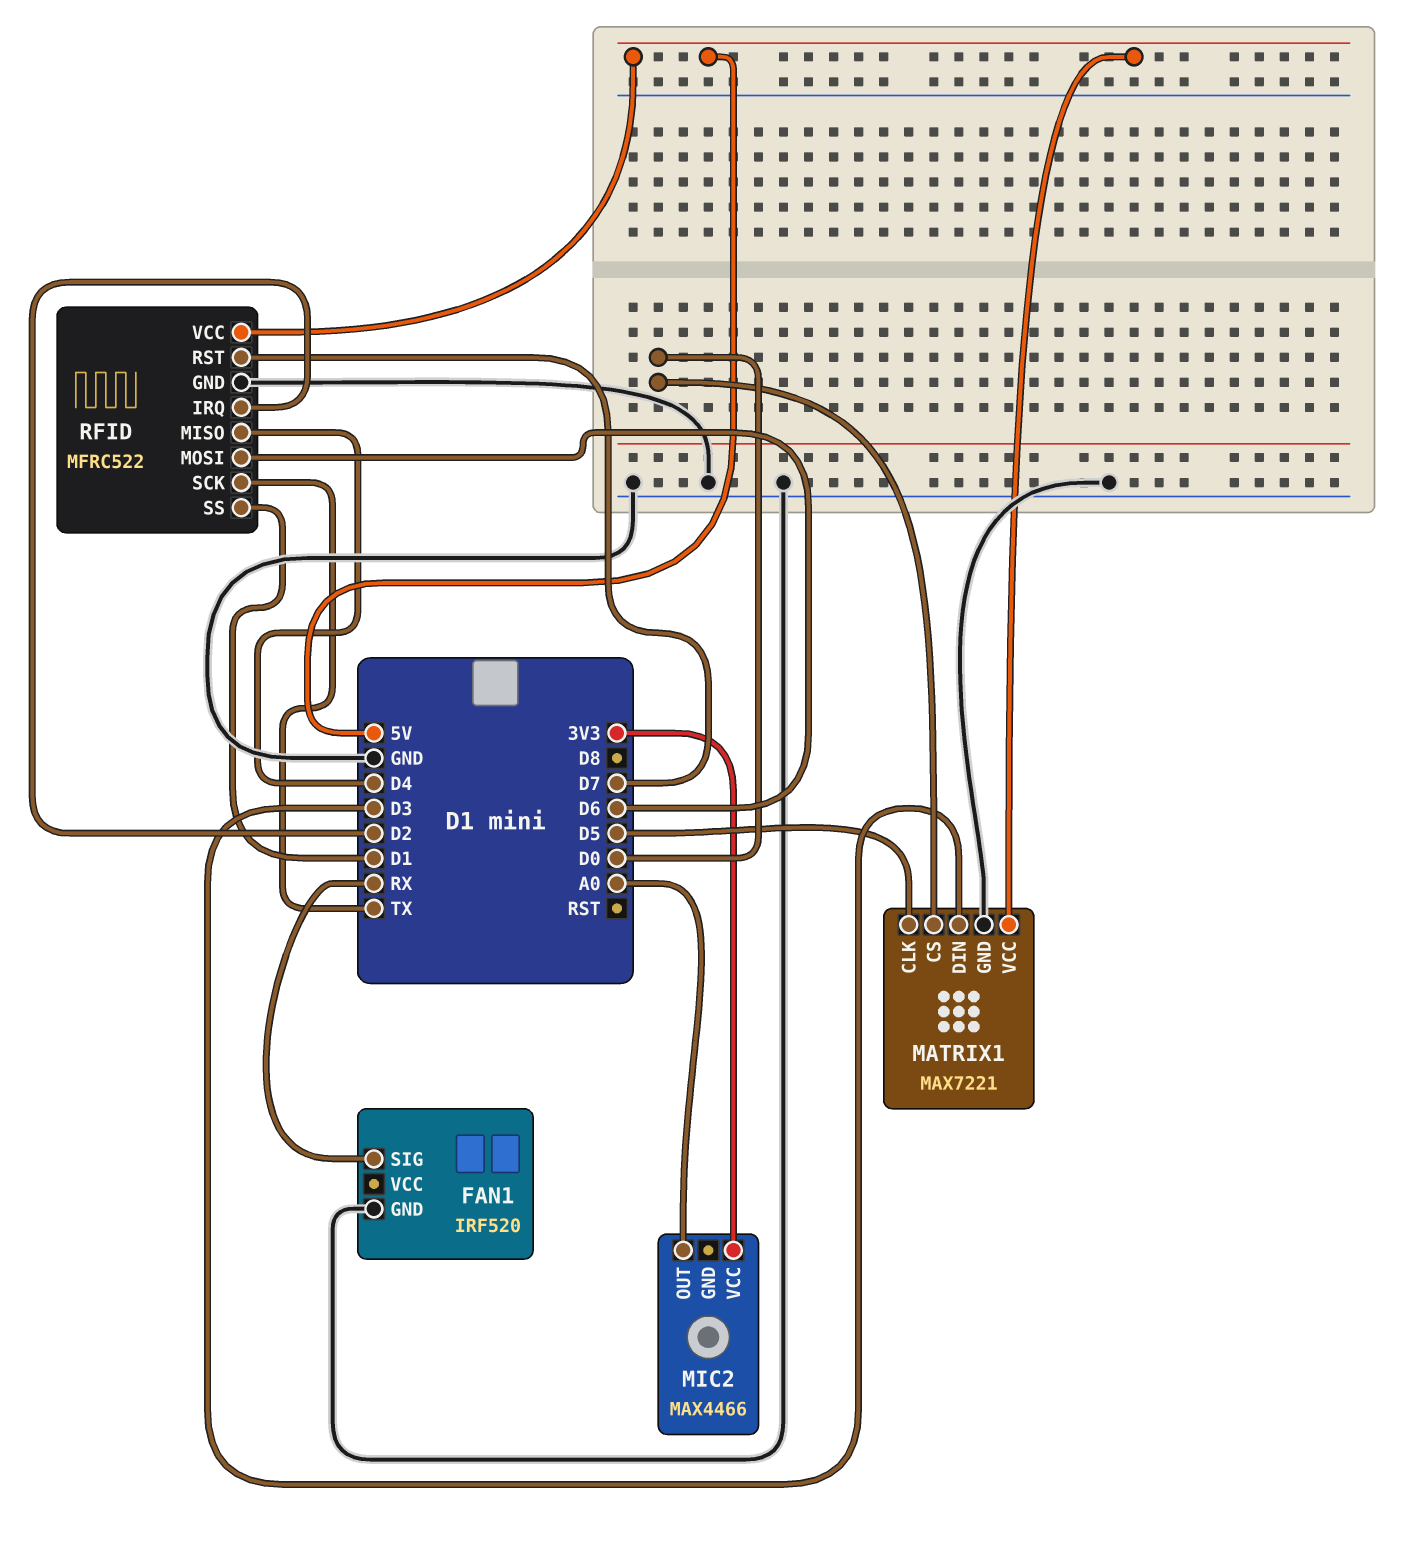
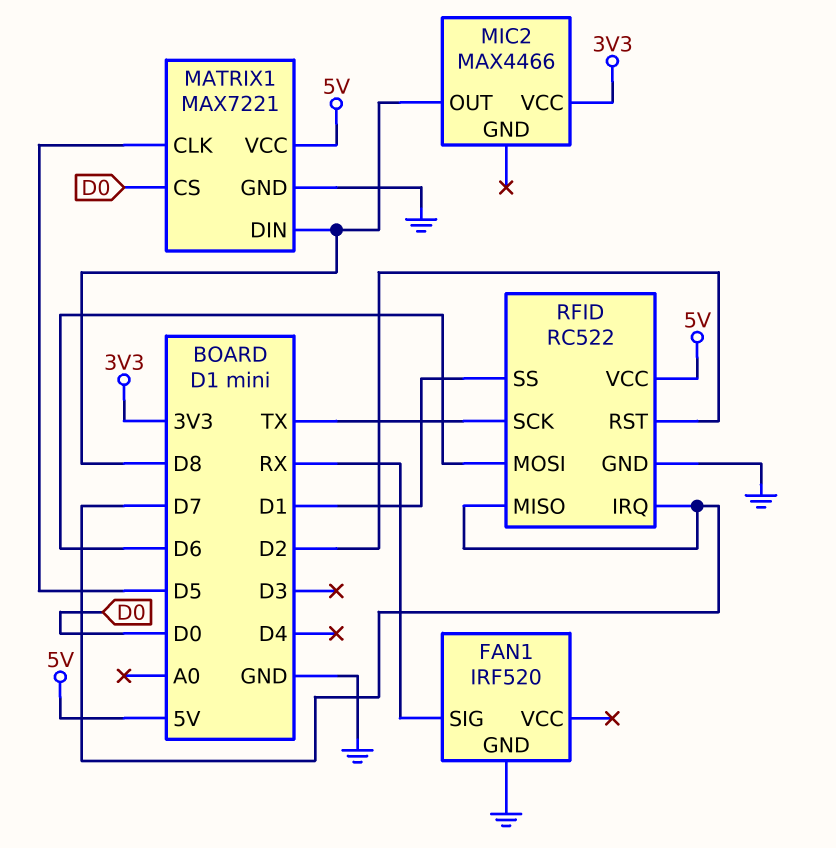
MATRIX1 pin DIN: D3 -> D8
MIC2 pin OUT: A0 -> D8
RFID: MFRC522 -> RC522
RFID pin IRQ: D2 -> D7
RFID pin MISO: D4 -> D7
RFID pin RST: D7 -> D2

